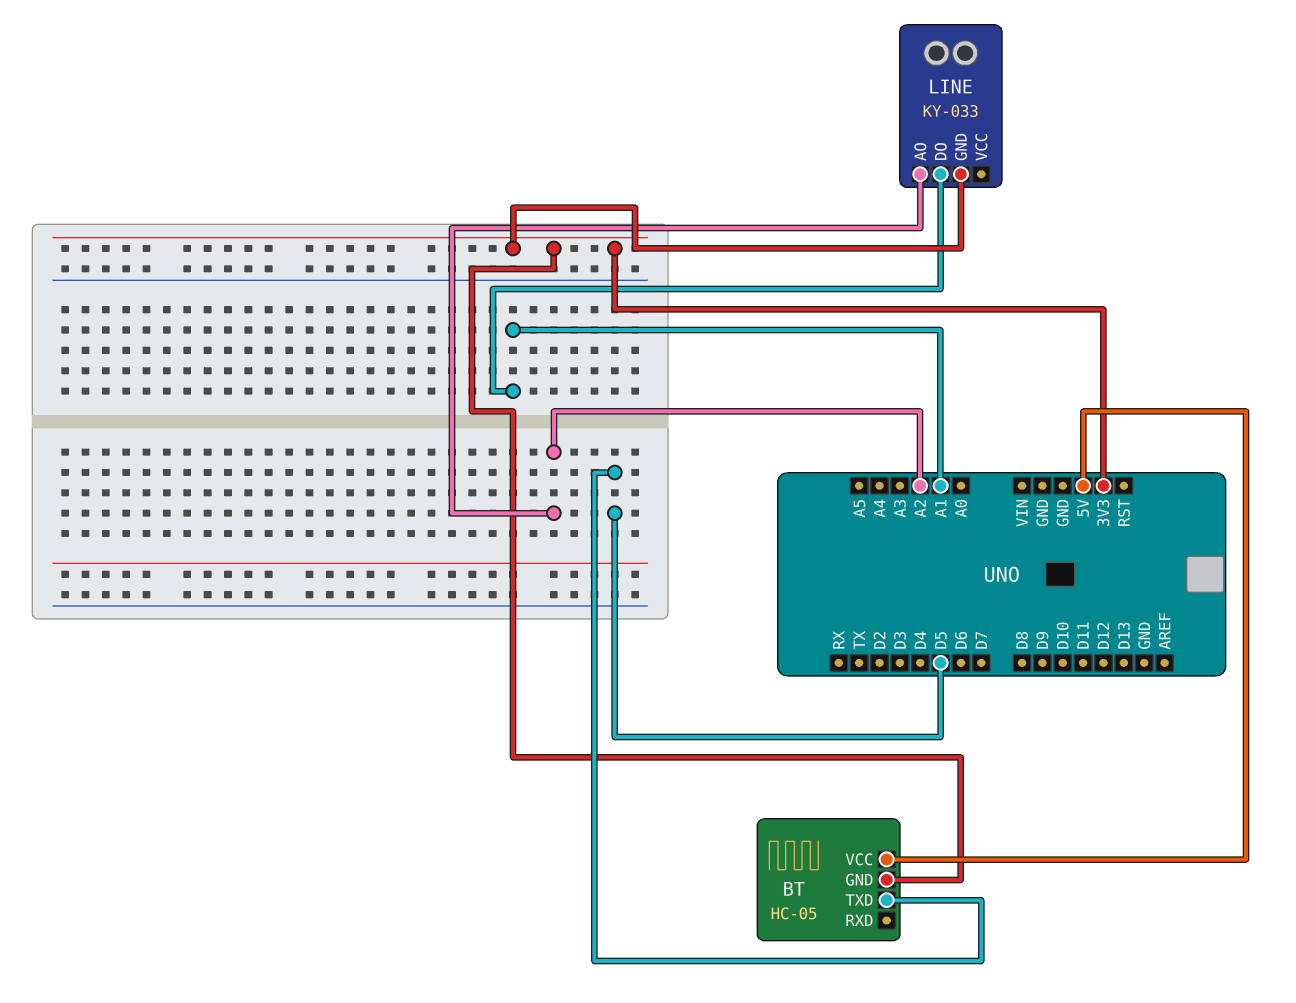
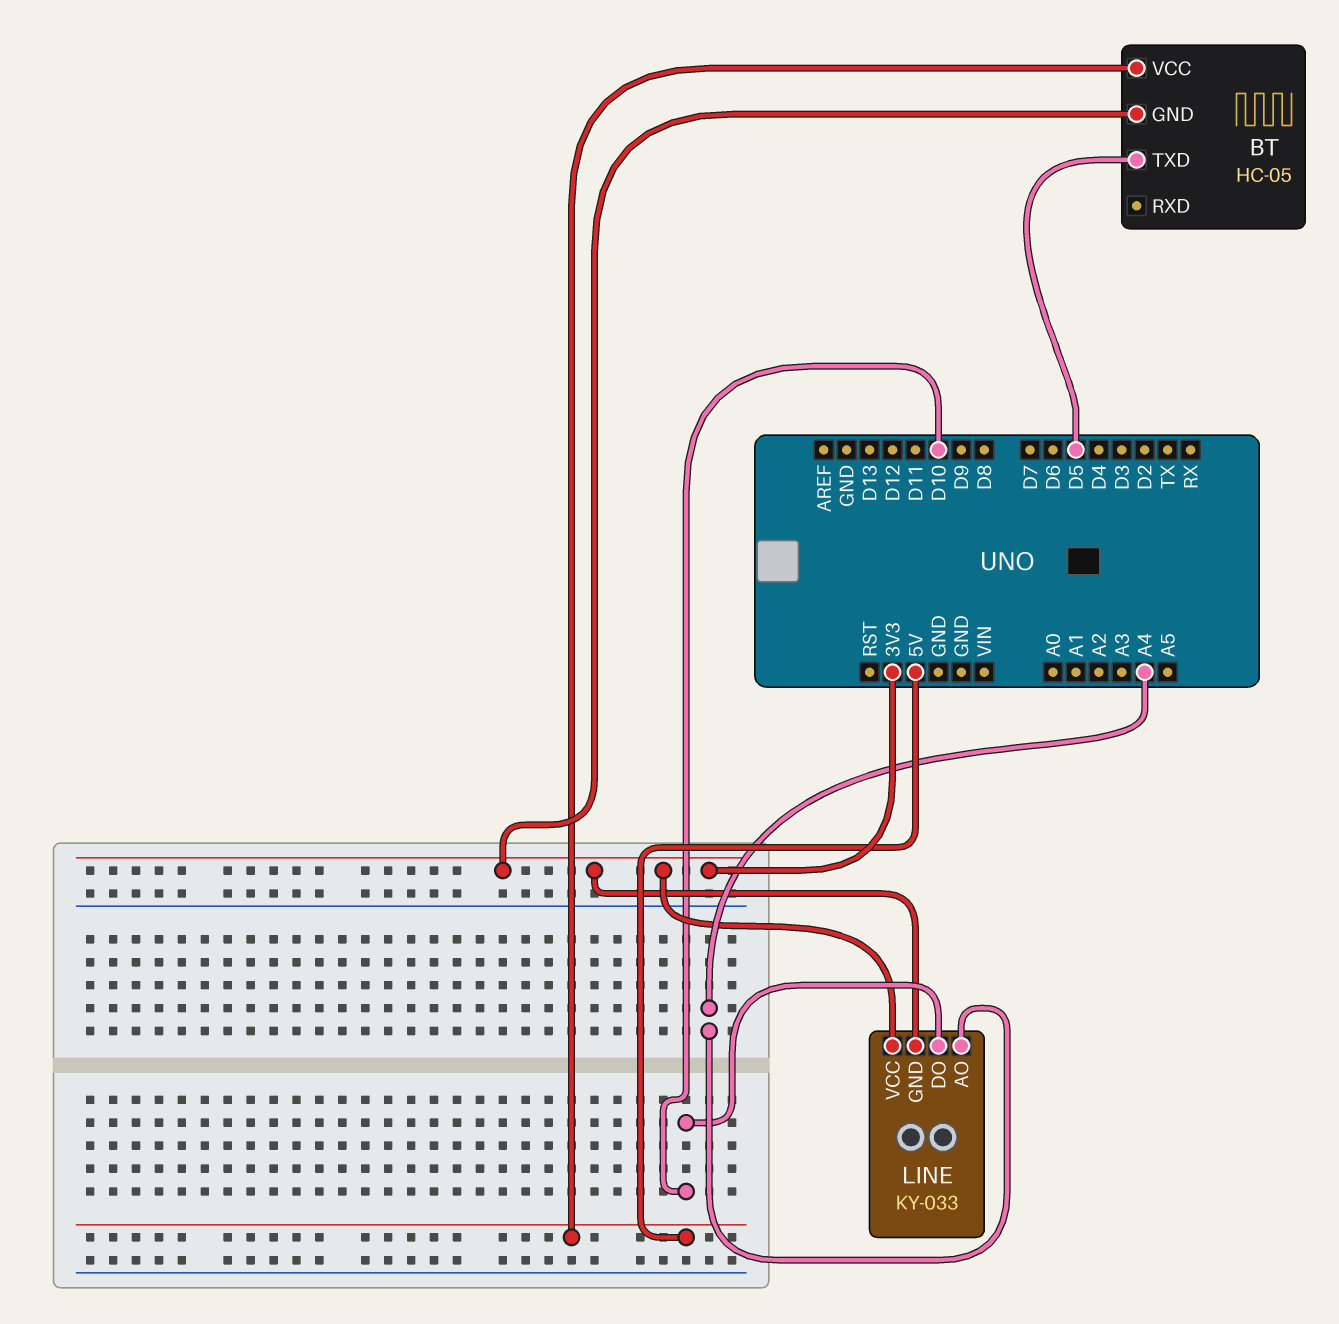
LINE pin AO: A2 -> A4
LINE pin DO: A1 -> D10
LINE pin VCC: none -> 3V3

